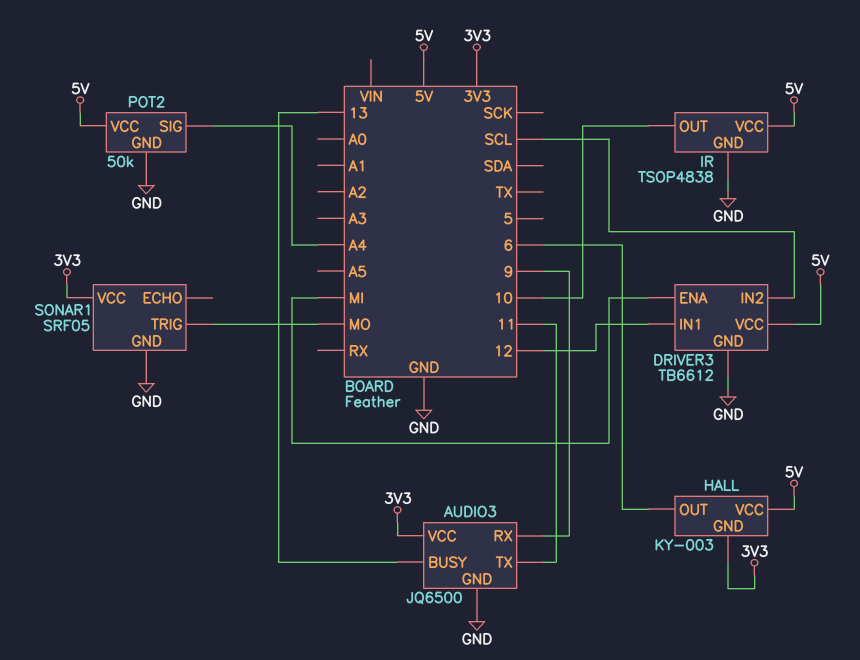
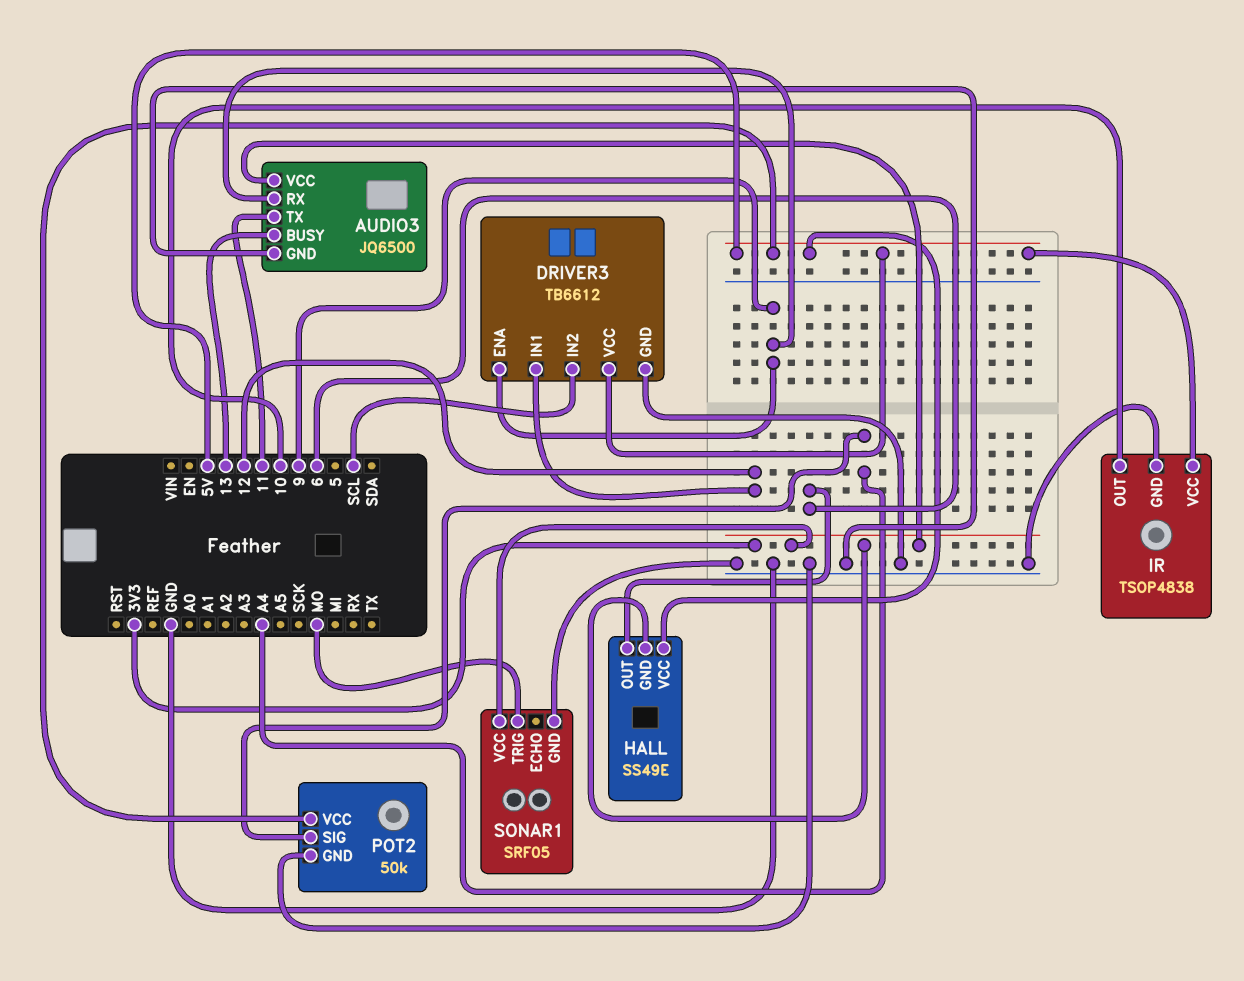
DRIVER3 pin ENA: MI -> 9
HALL: KY-003 -> SS49E

